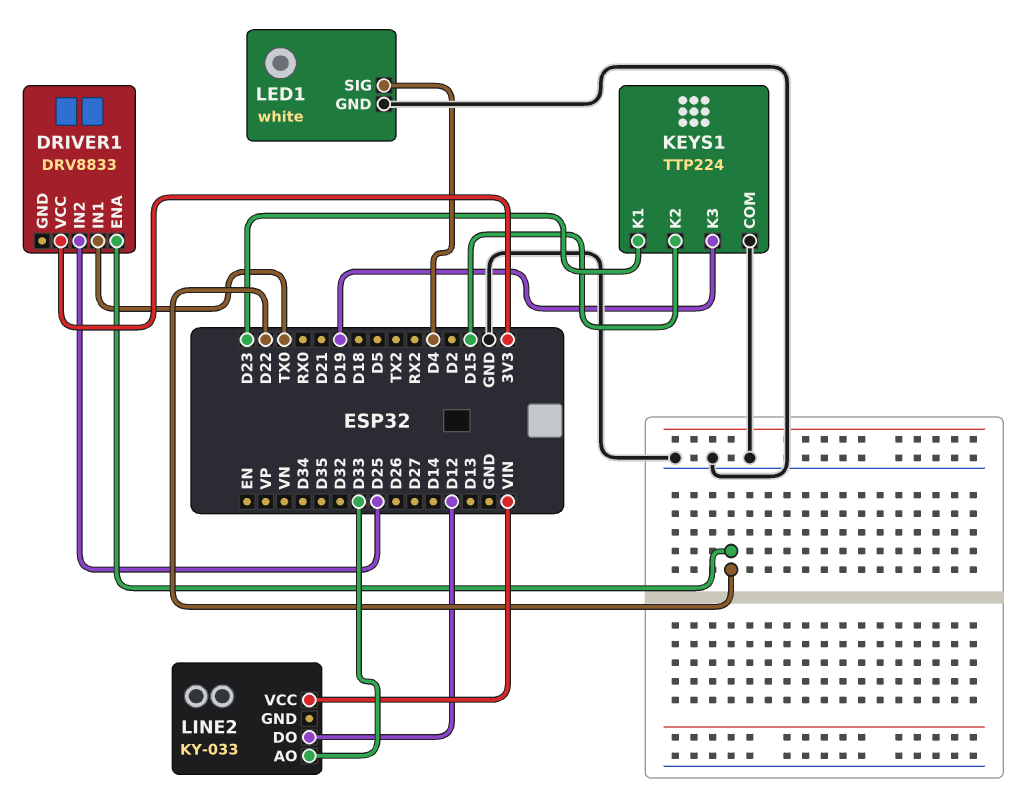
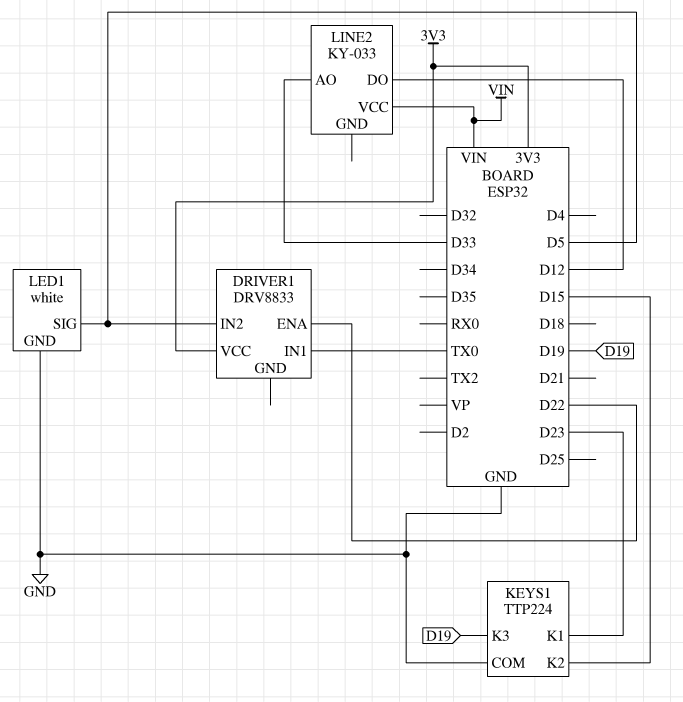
DRIVER1 pin IN2: D25 -> D5
LED1 pin SIG: D4 -> D5

